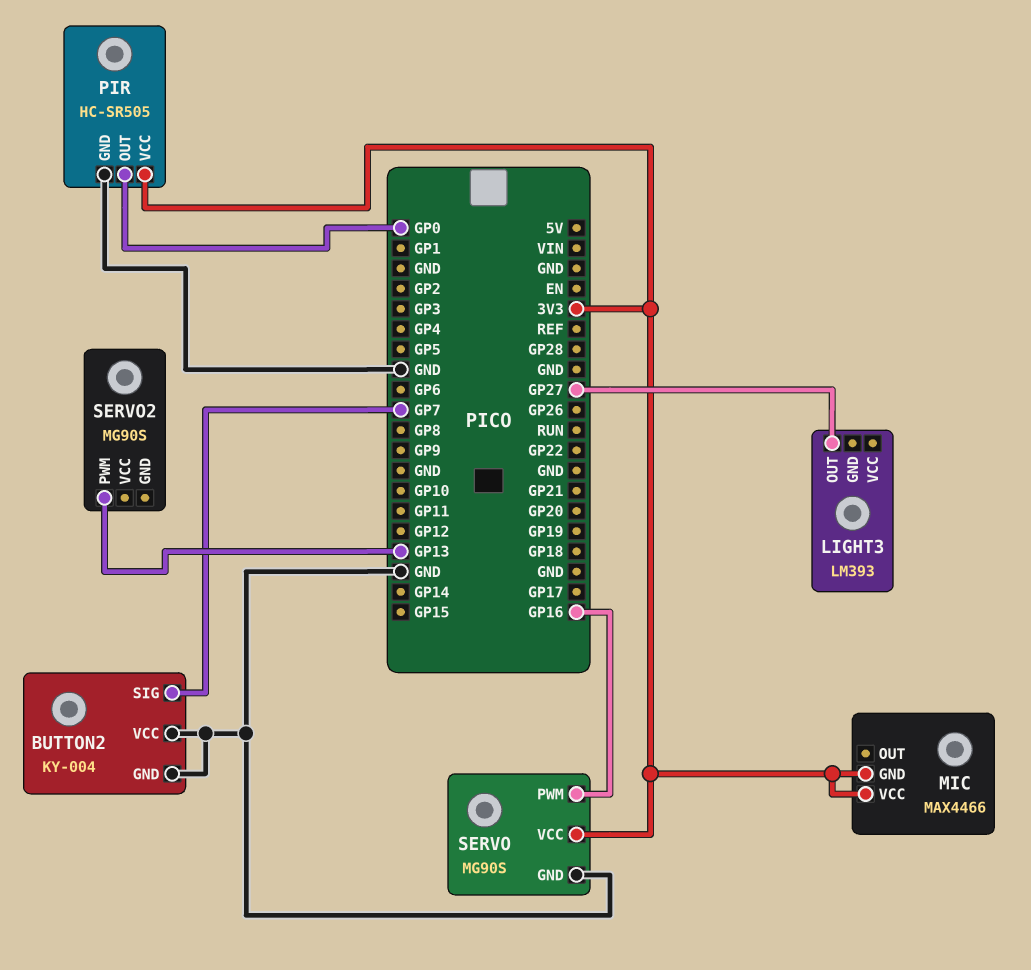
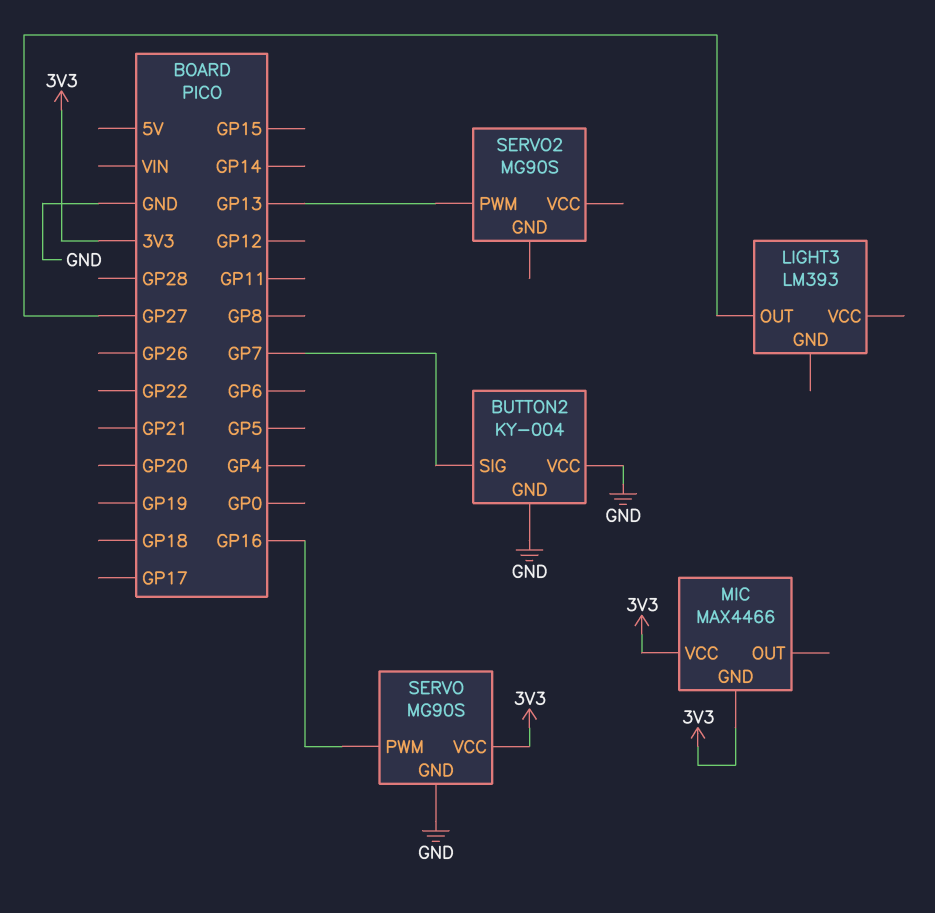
PIR: HC-SR505 -> none
PIR pin GND: GND -> none
PIR pin OUT: GP0 -> none
PIR pin VCC: 3V3 -> none

